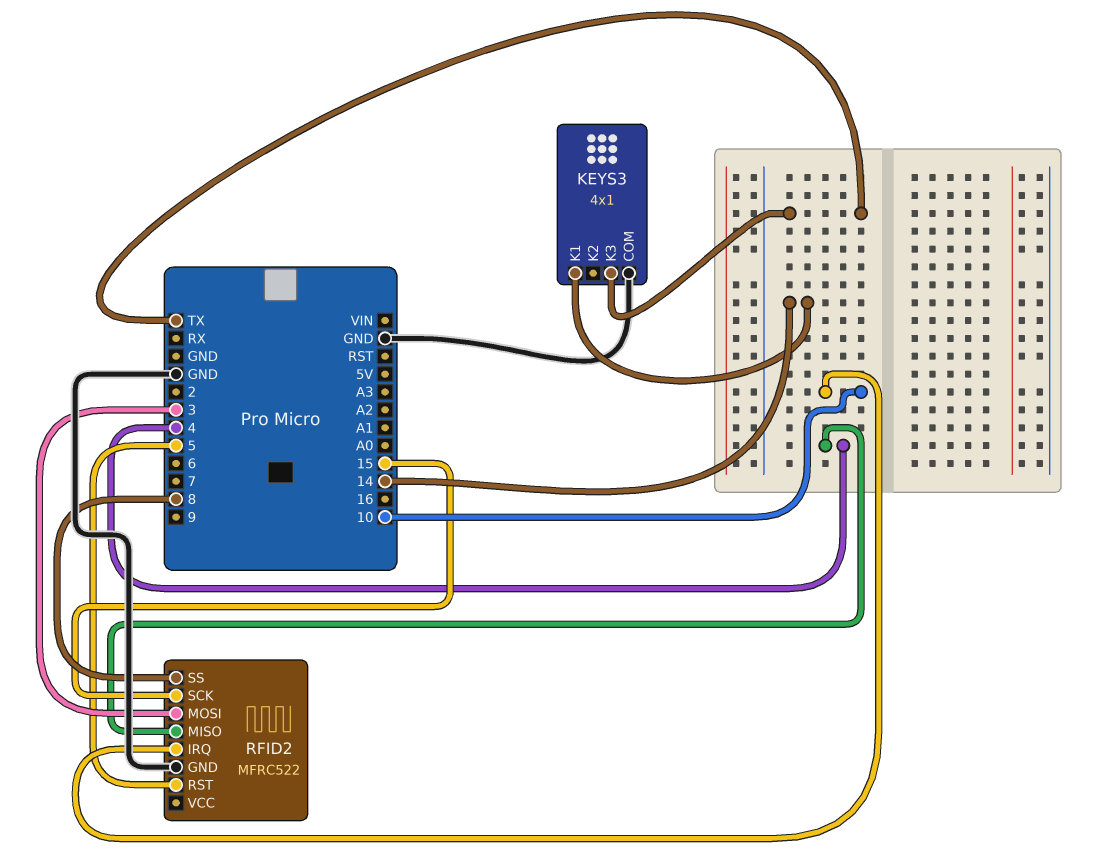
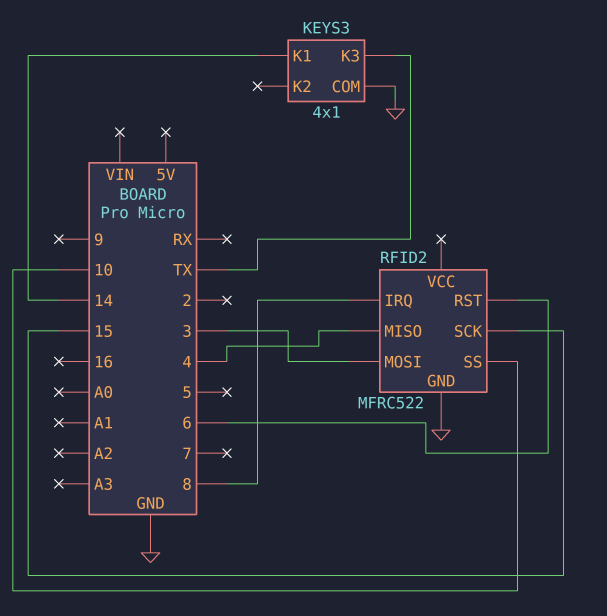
RFID2 pin IRQ: 10 -> 8
RFID2 pin RST: 5 -> 6
RFID2 pin SS: 8 -> 10

